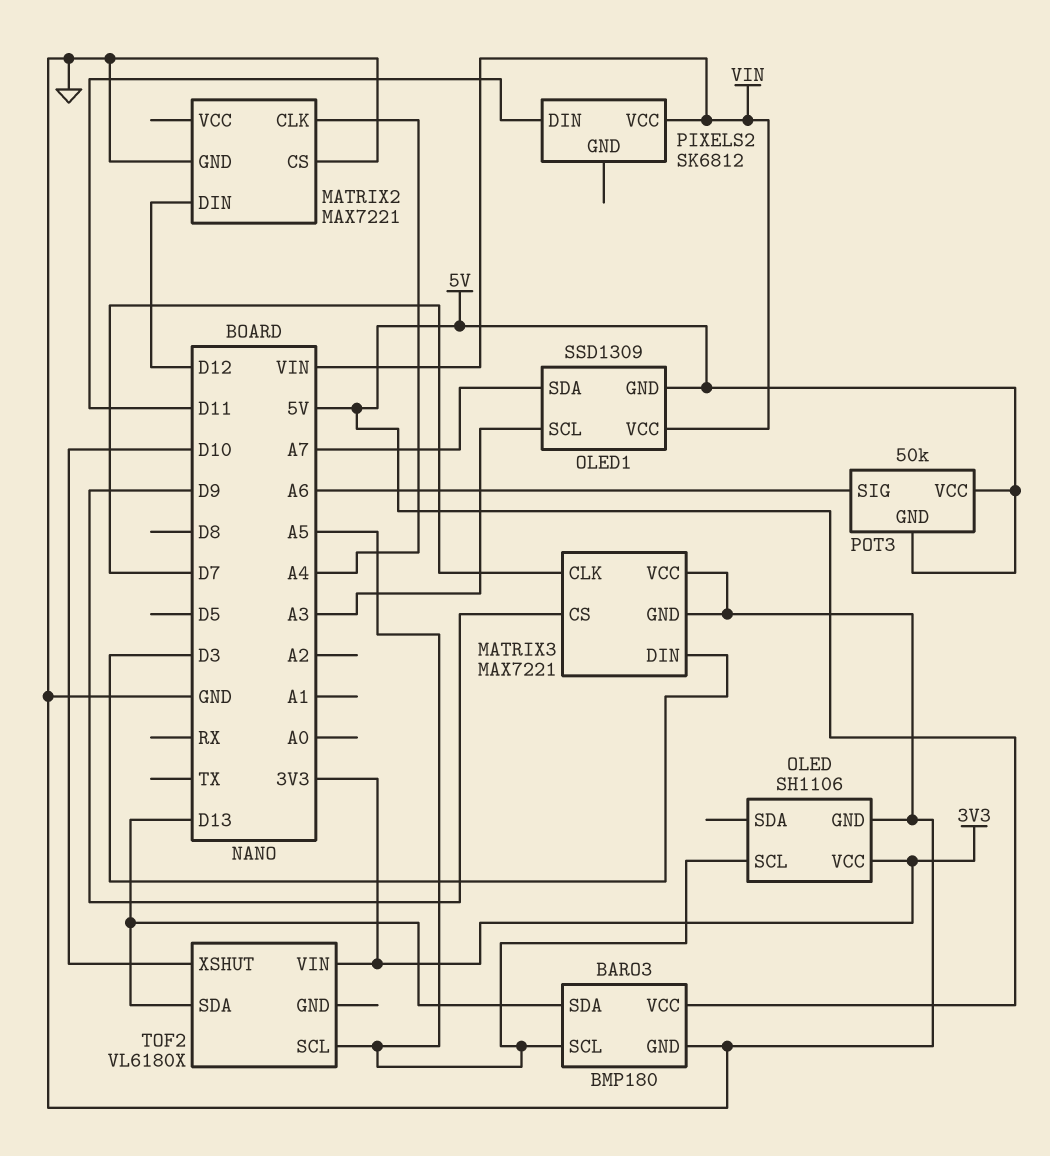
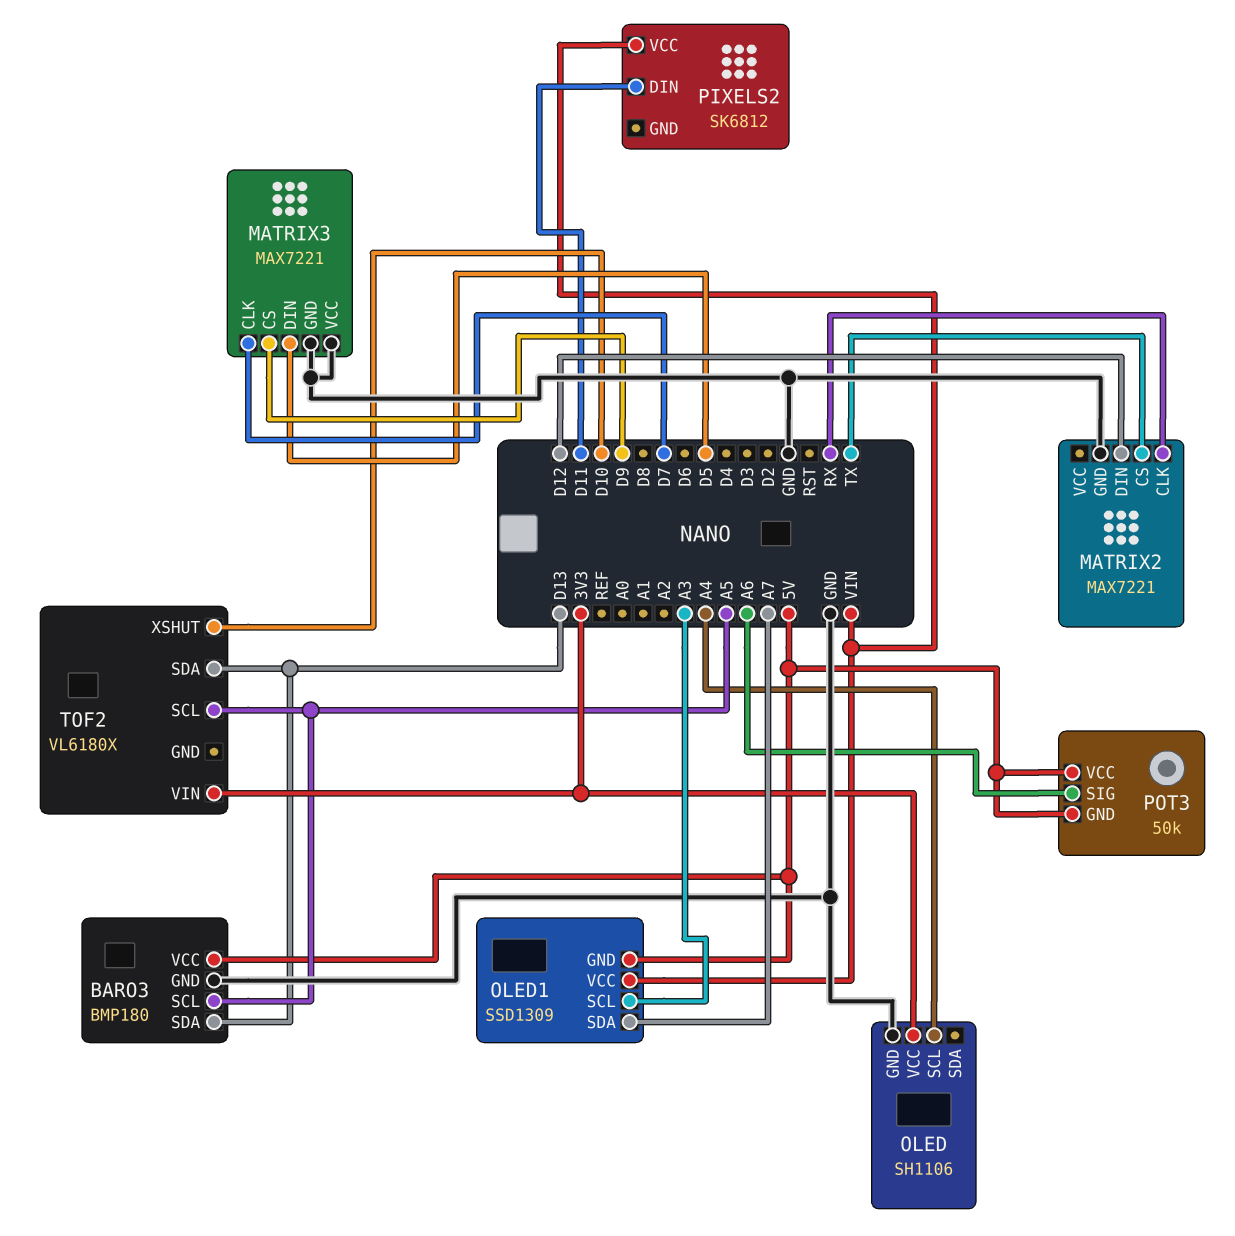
MATRIX2 pin CLK: A4 -> RX
MATRIX2 pin CS: GND -> TX
MATRIX3 pin DIN: D3 -> D5
OLED pin SCL: A5 -> A4

